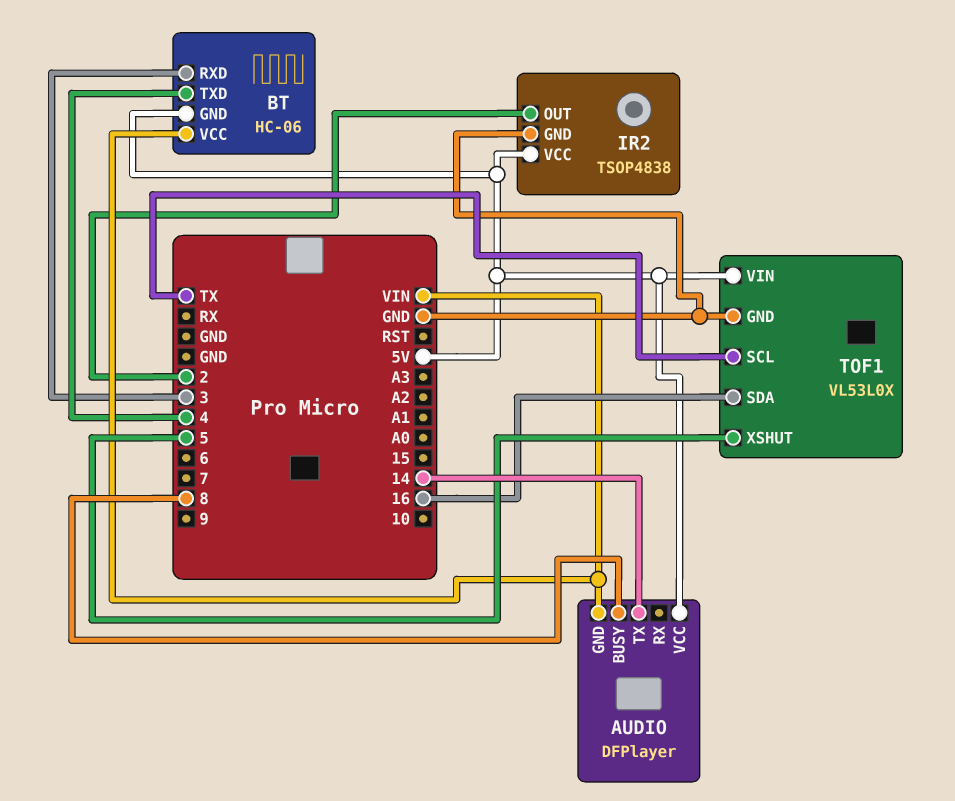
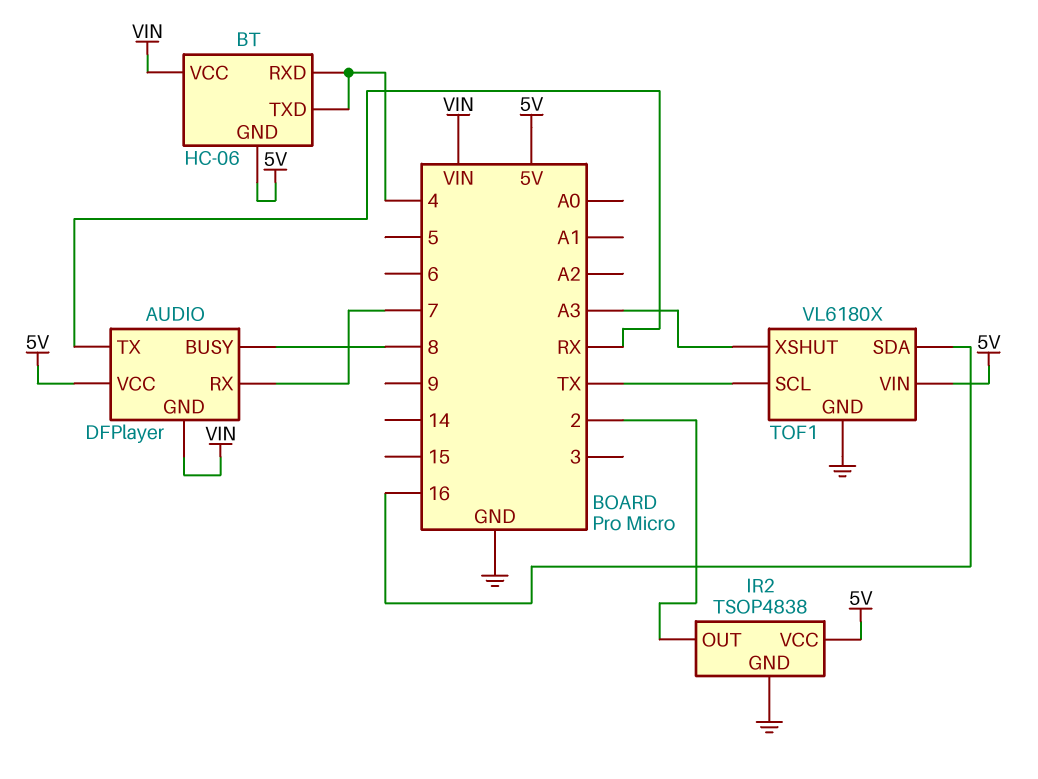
AUDIO pin RX: none -> 7
AUDIO pin TX: 14 -> RX
BT pin RXD: 3 -> 4
TOF1: VL53L0X -> VL6180X
TOF1 pin XSHUT: 5 -> A3

